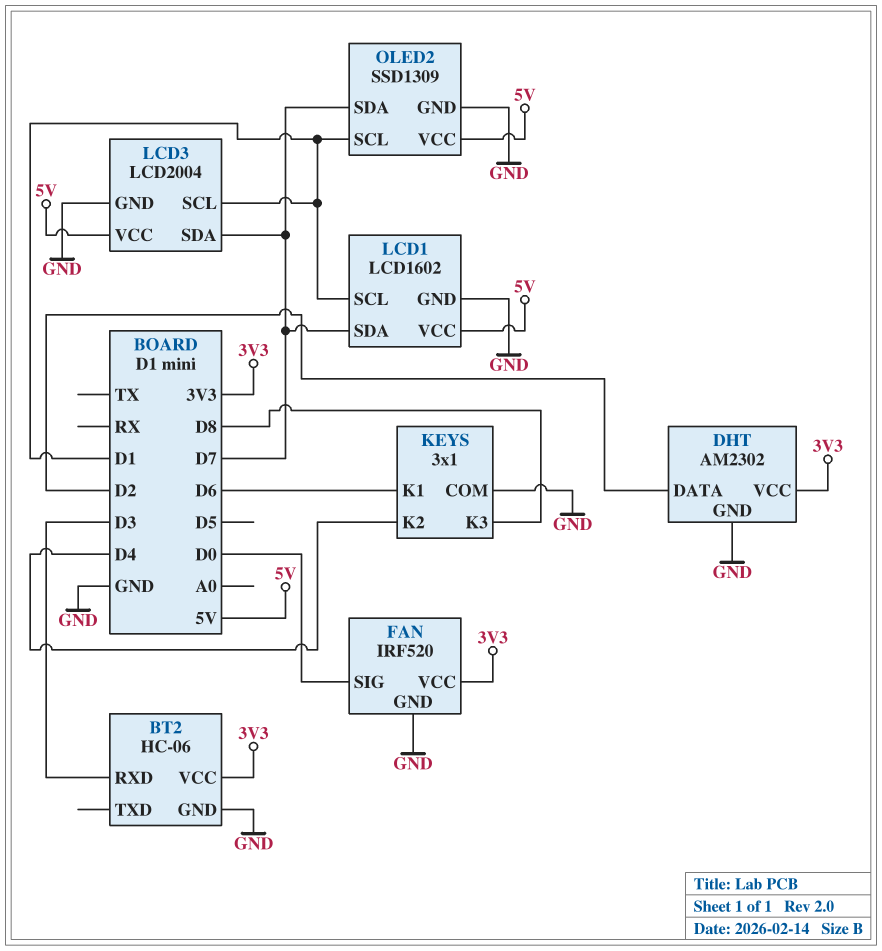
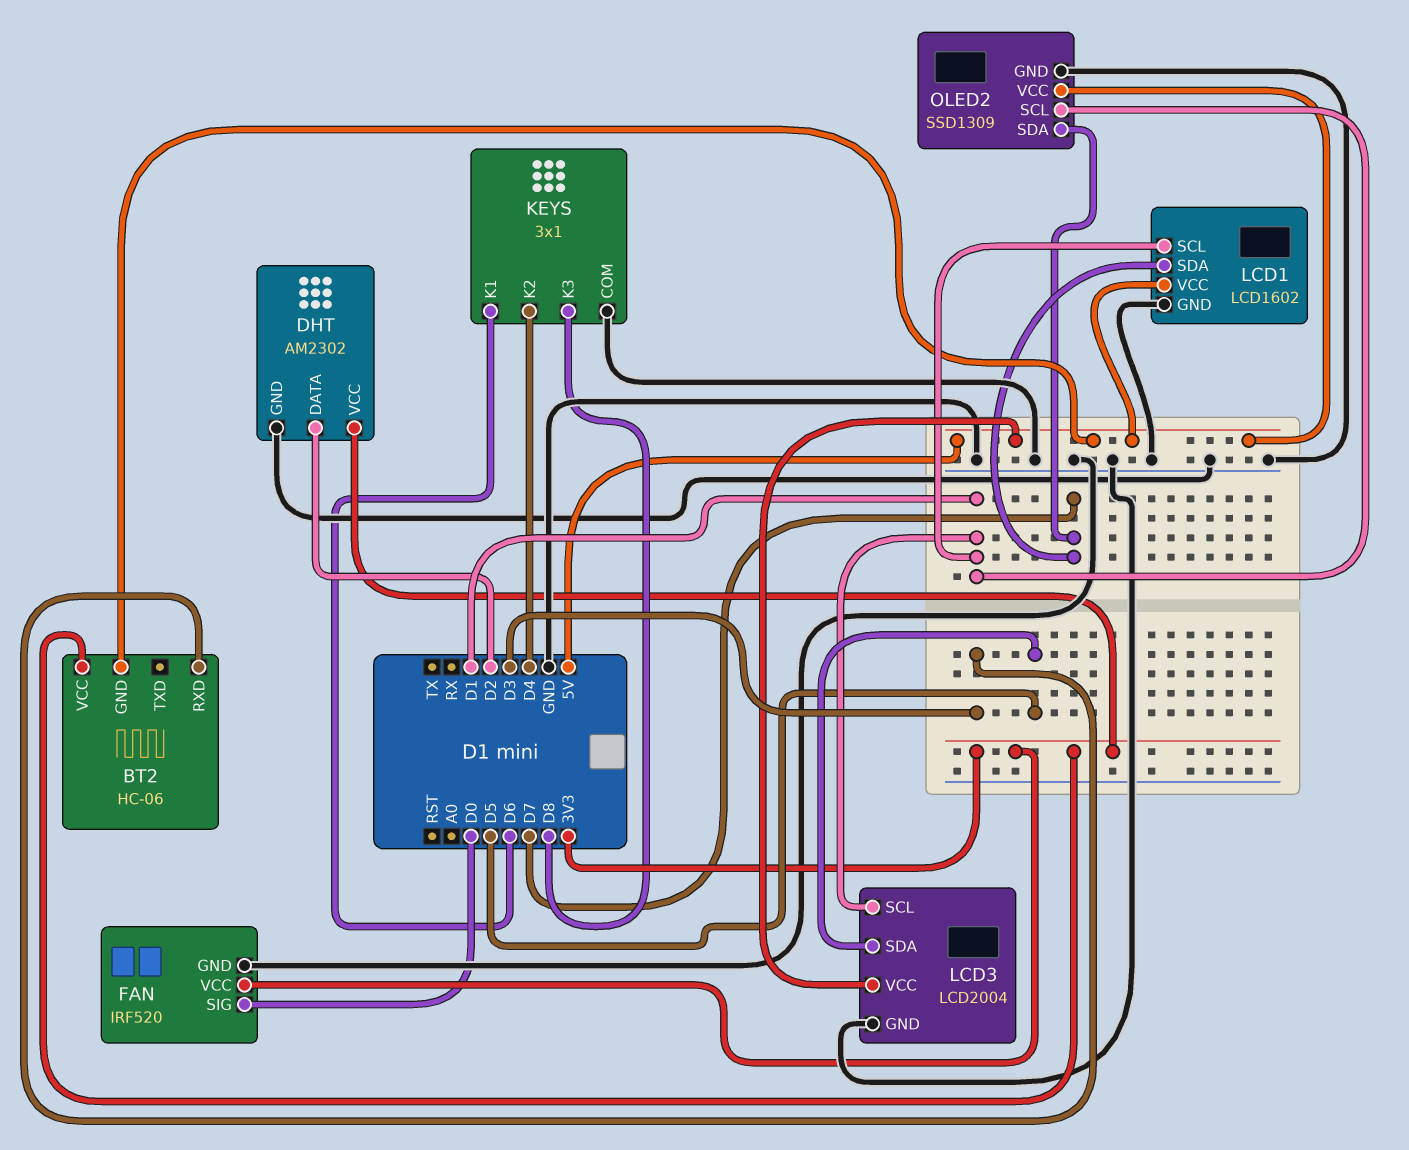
BT2 pin GND: GND -> 5V
LCD3 pin SDA: D7 -> D5

